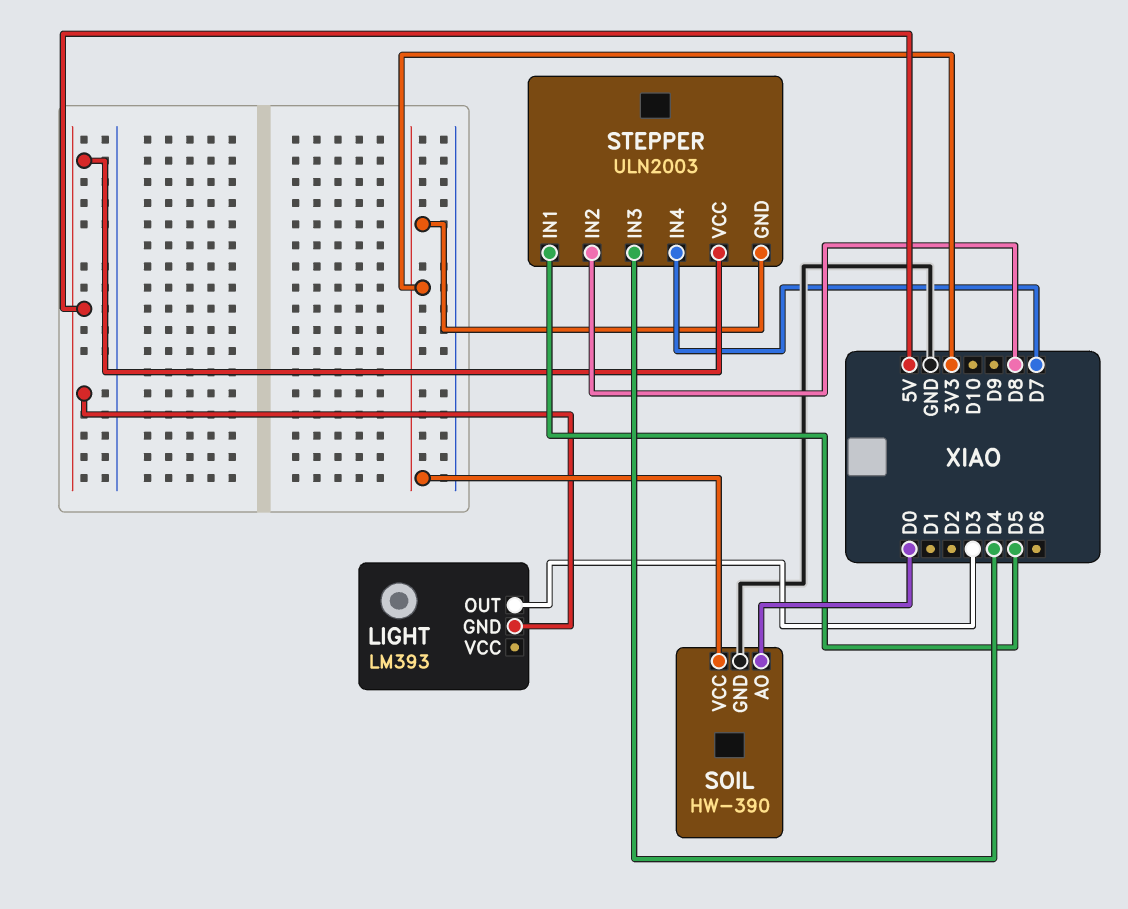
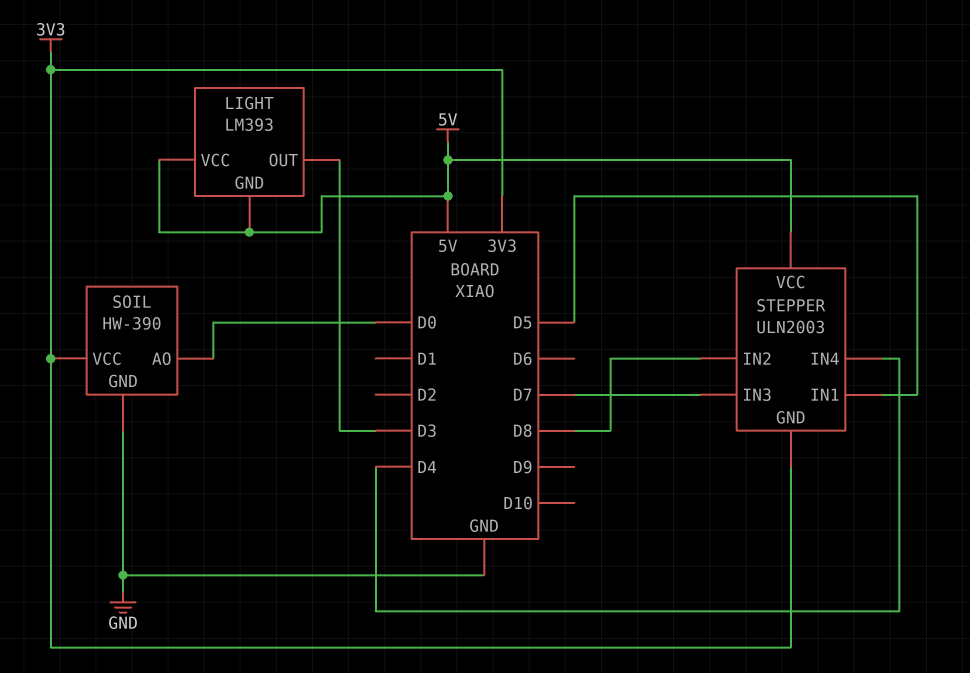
LIGHT pin VCC: none -> 5V
STEPPER pin IN3: D4 -> D7
STEPPER pin IN4: D7 -> D4

